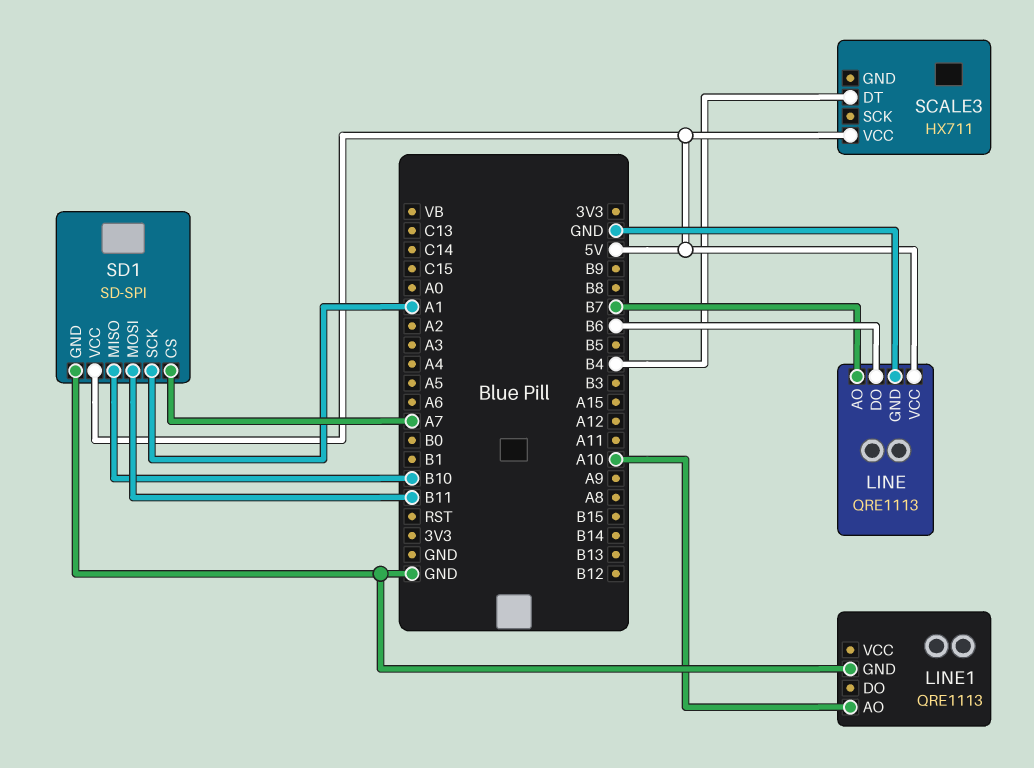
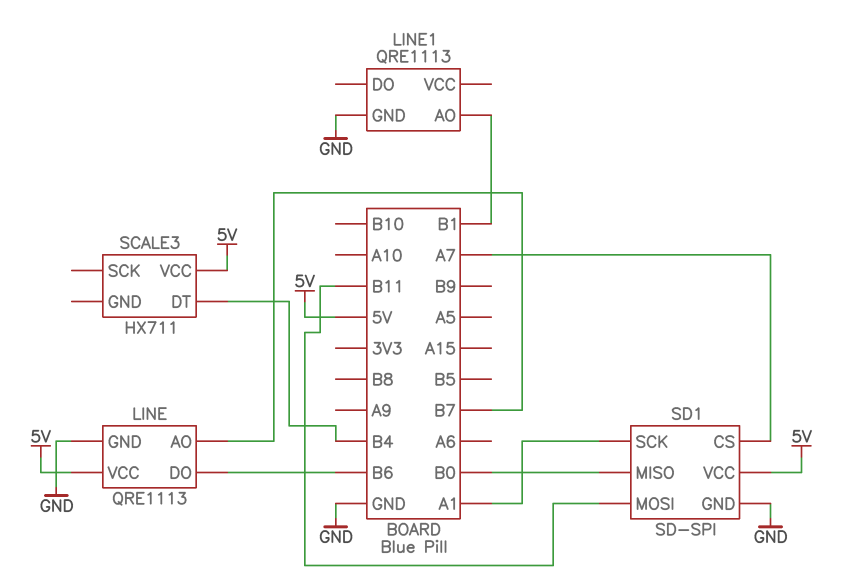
LINE1 pin AO: A10 -> B1
SD1 pin MISO: B10 -> B0

